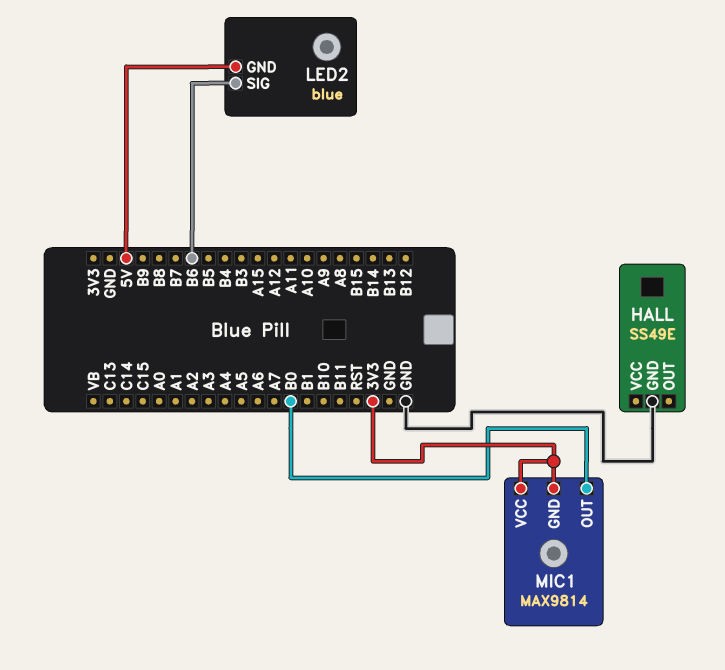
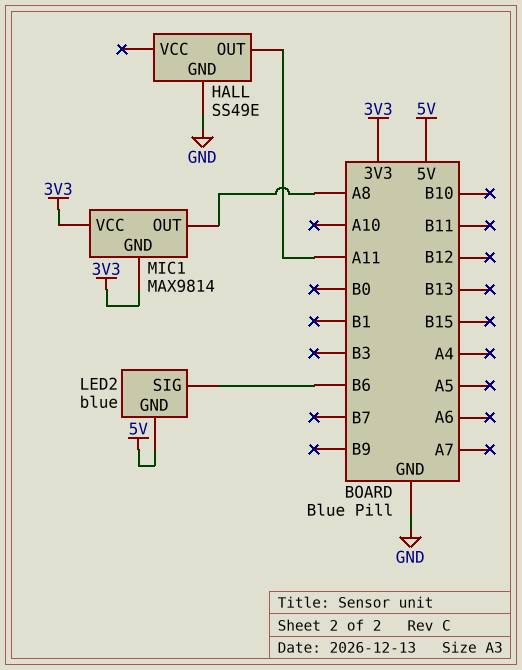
HALL pin OUT: none -> A11
MIC1 pin OUT: B0 -> A8

